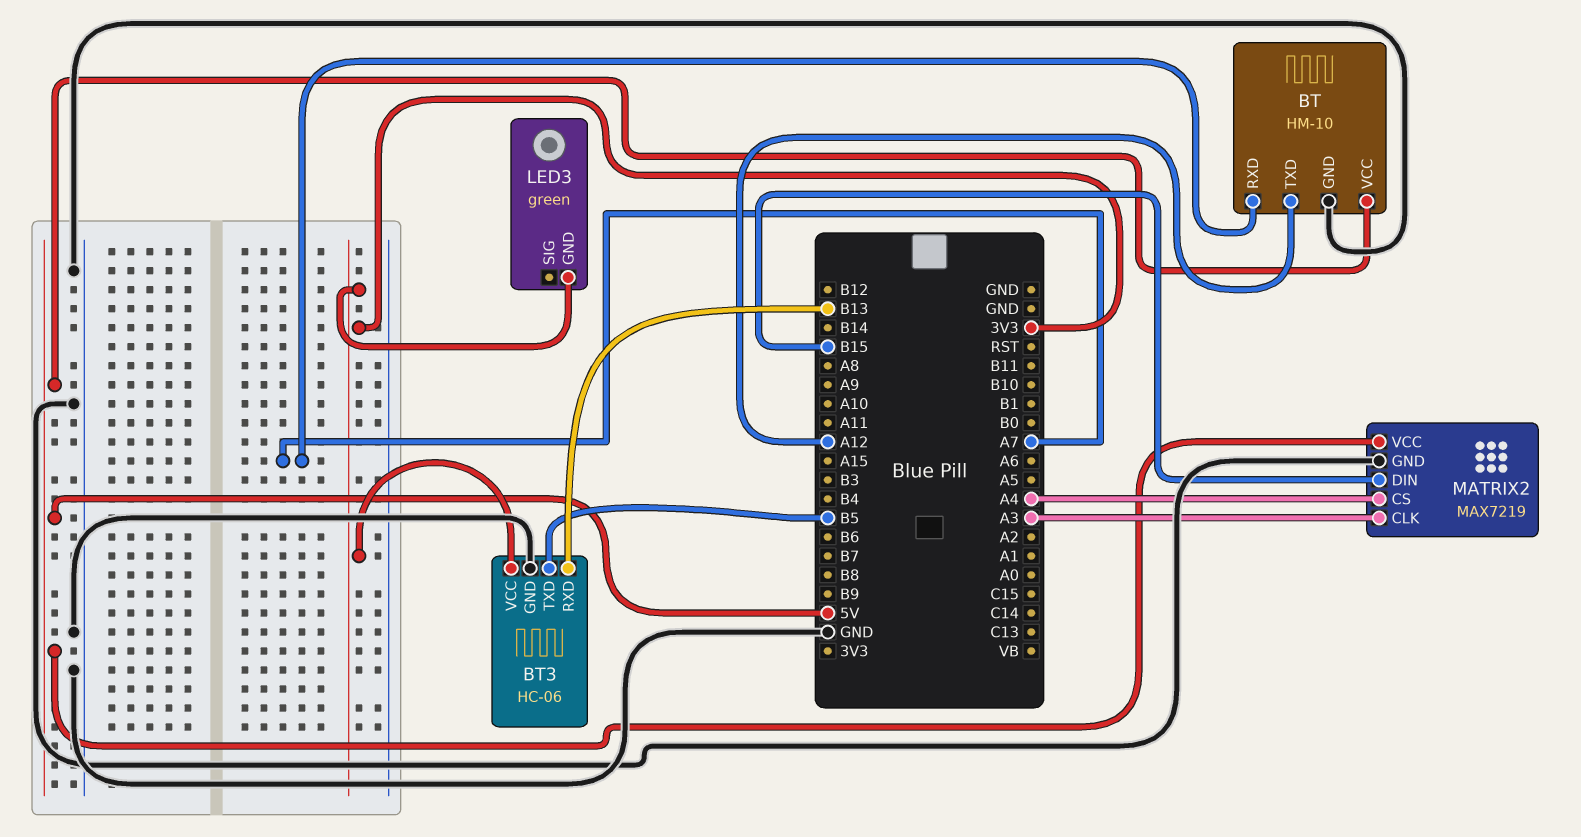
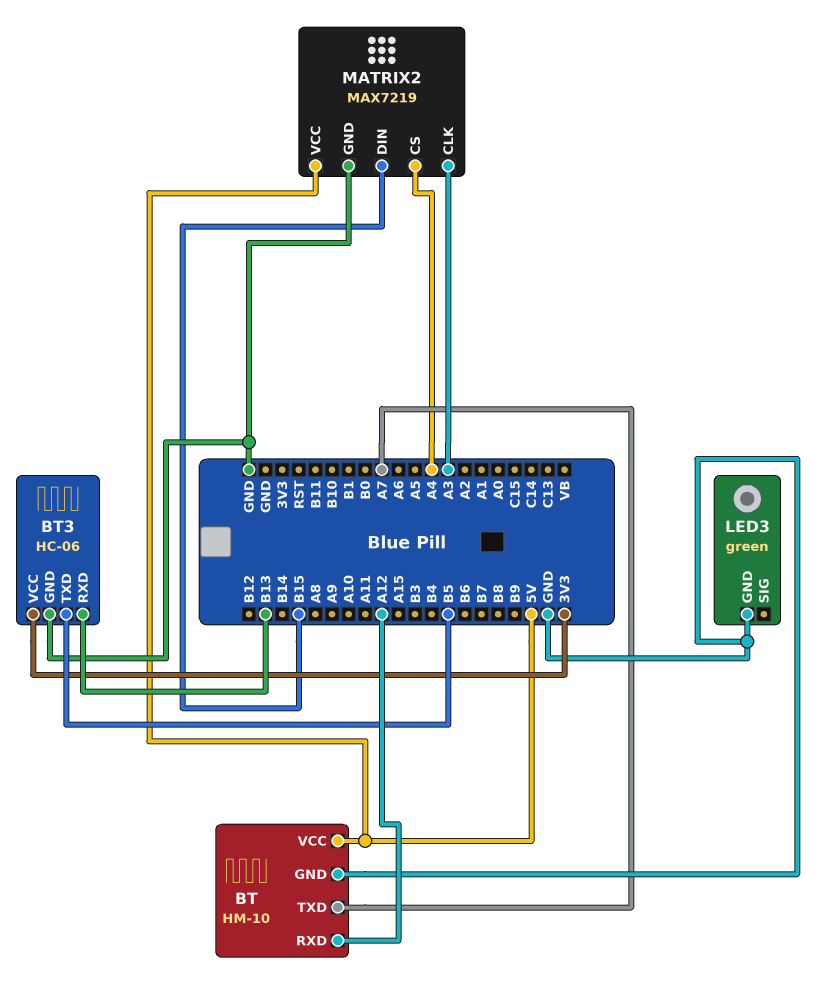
BT pin RXD: A7 -> A12
BT pin TXD: A12 -> A7
LED3 pin GND: 3V3 -> GND

